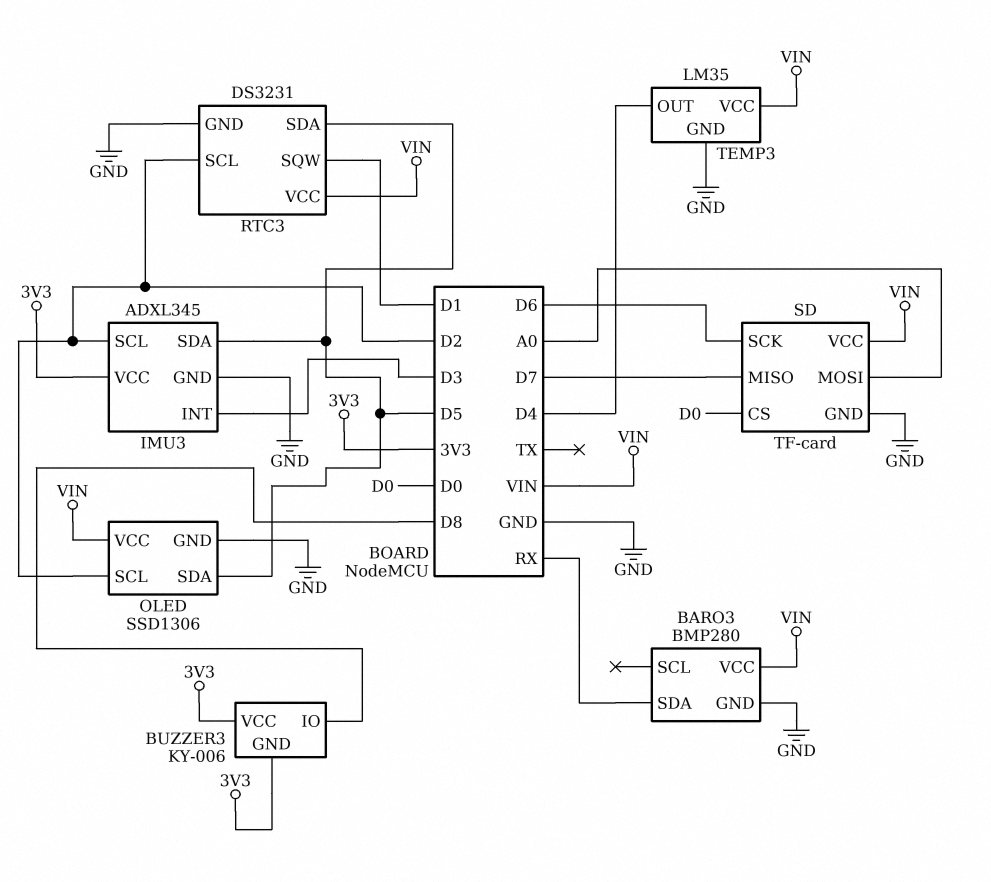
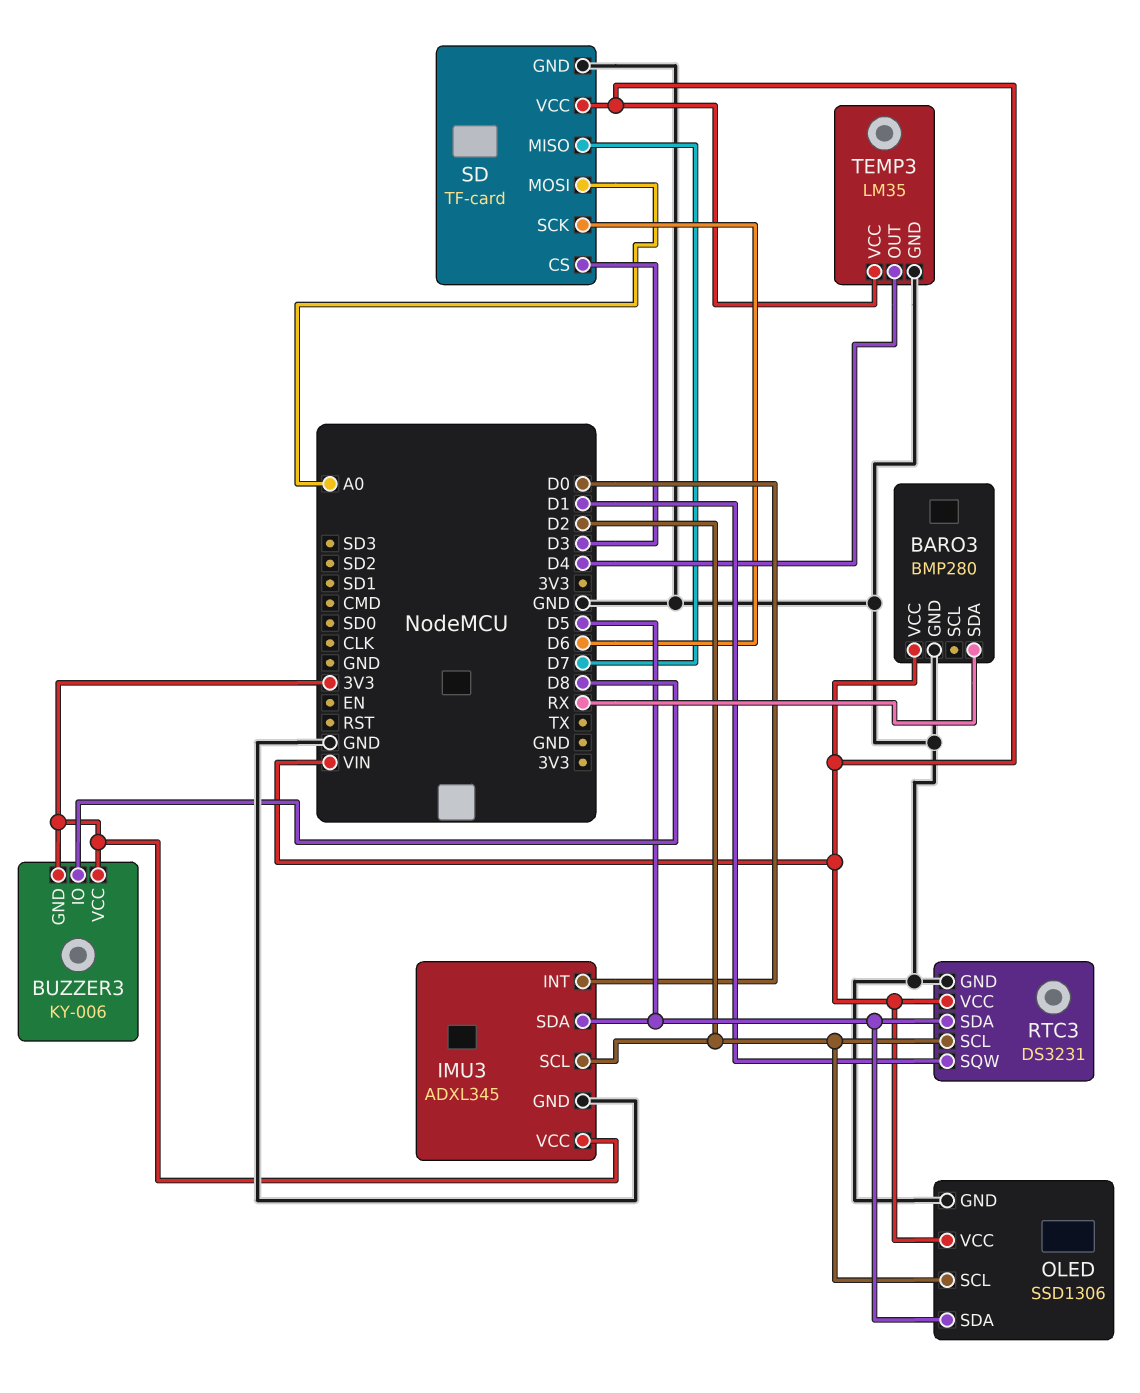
IMU3 pin INT: D3 -> D0
SD pin CS: D0 -> D3

